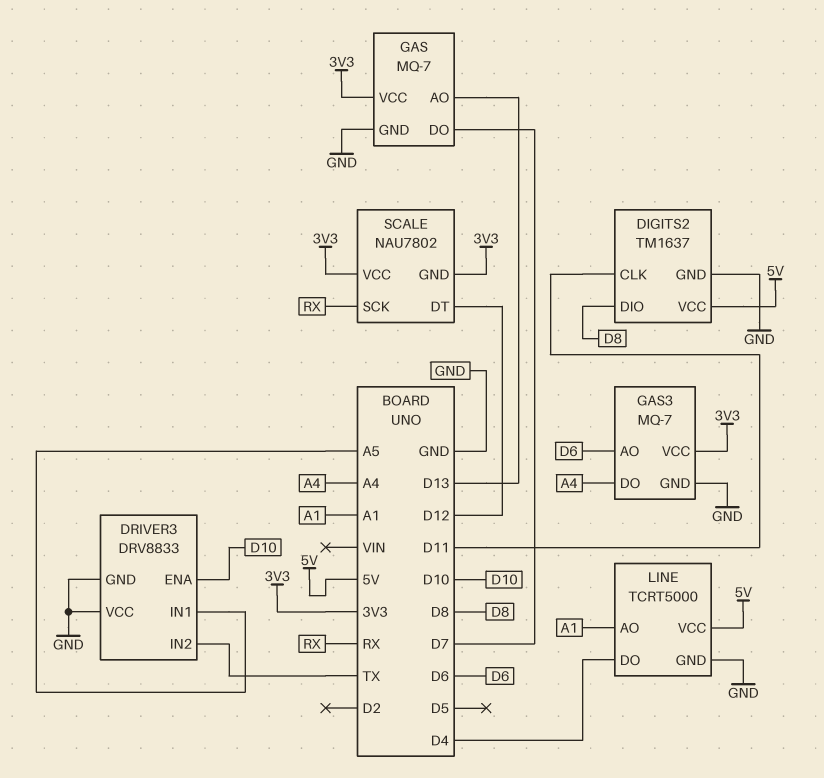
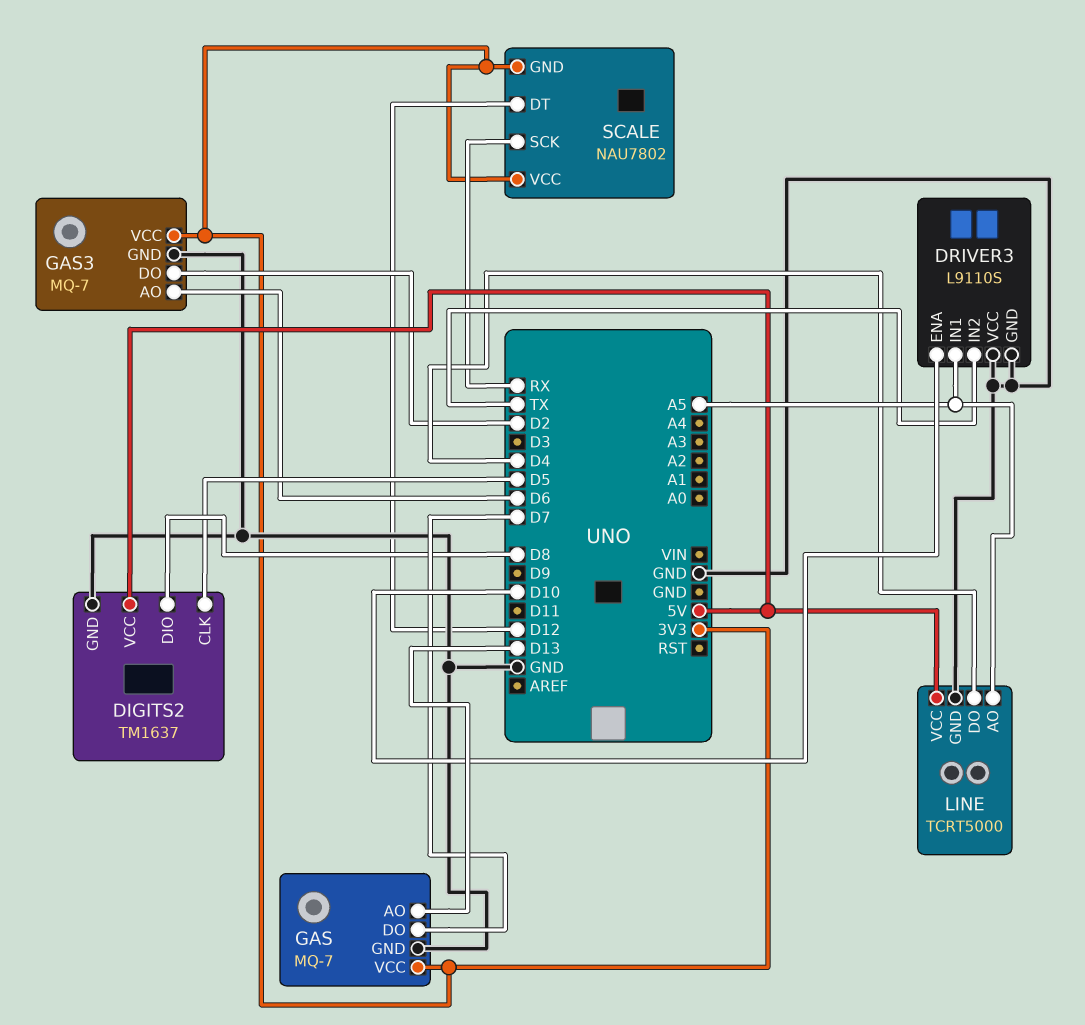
DIGITS2 pin CLK: D11 -> D5
DRIVER3: DRV8833 -> L9110S
GAS3 pin DO: A4 -> D2
LINE pin AO: A1 -> A5

